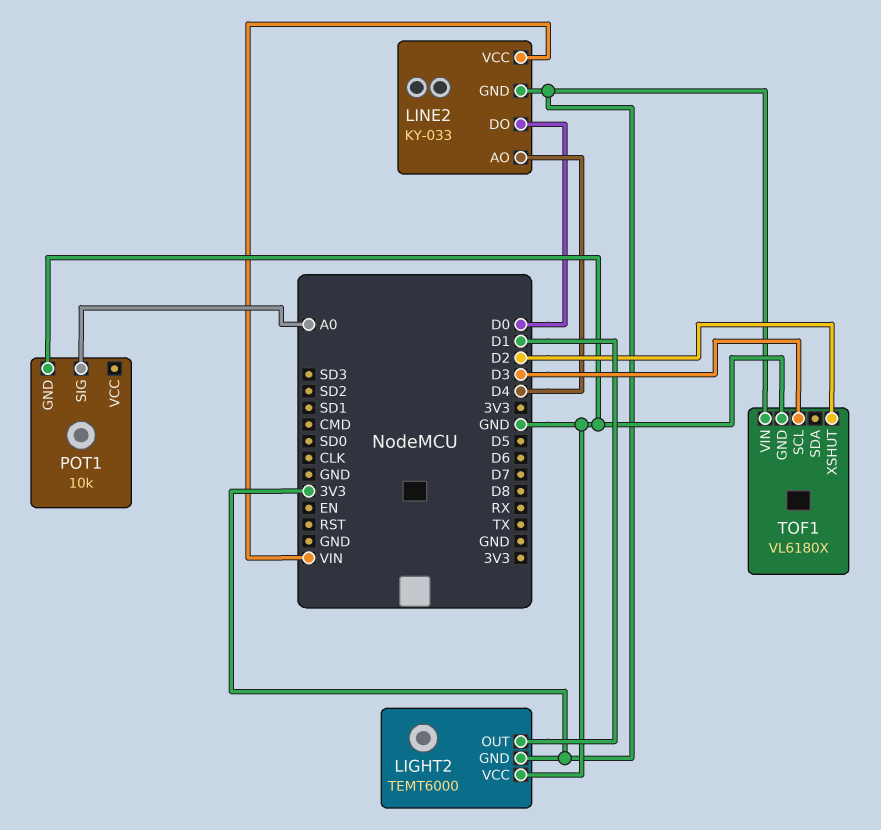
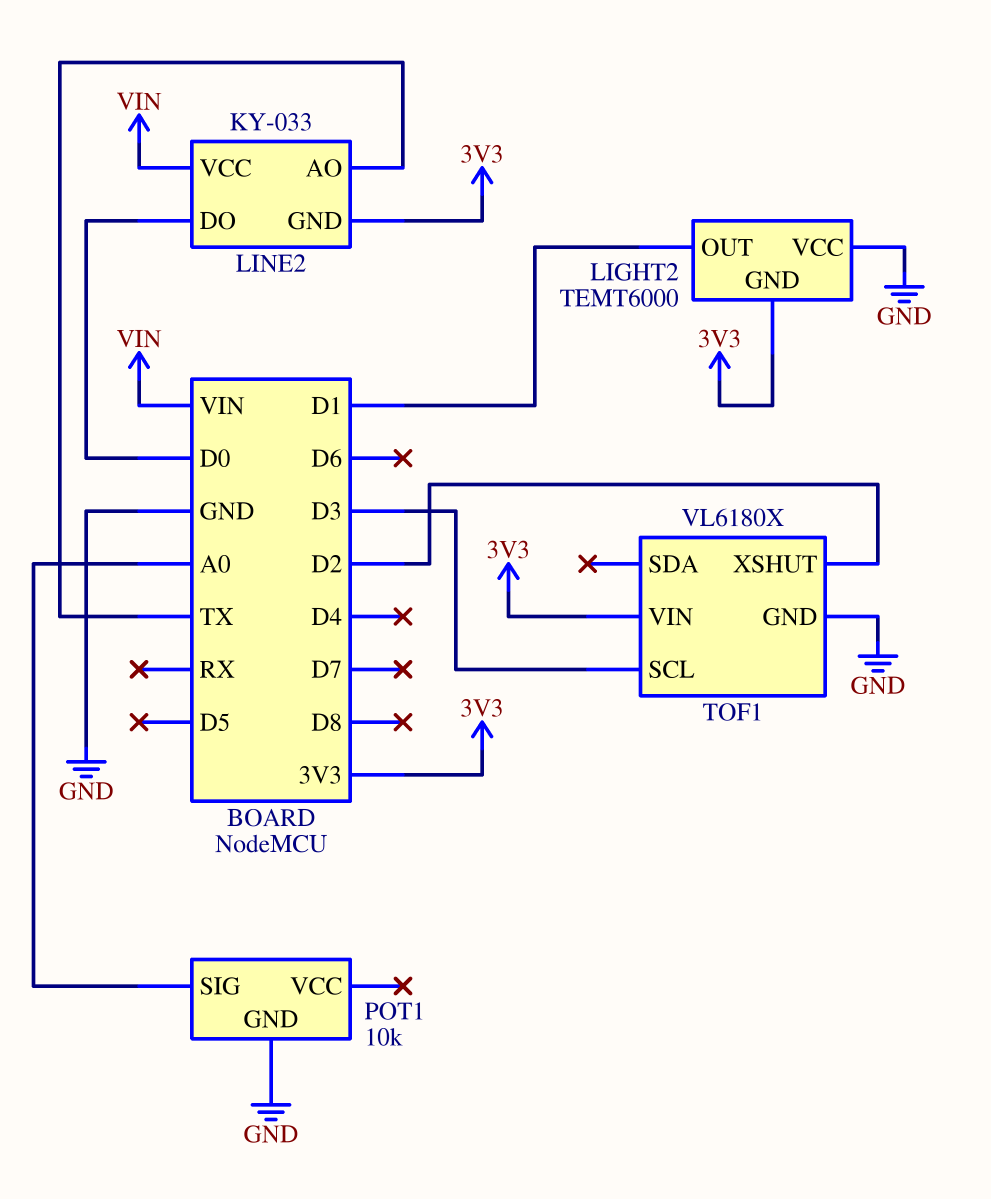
LINE2 pin AO: D4 -> TX

